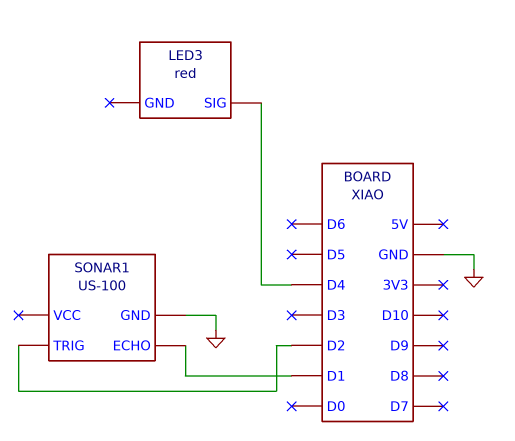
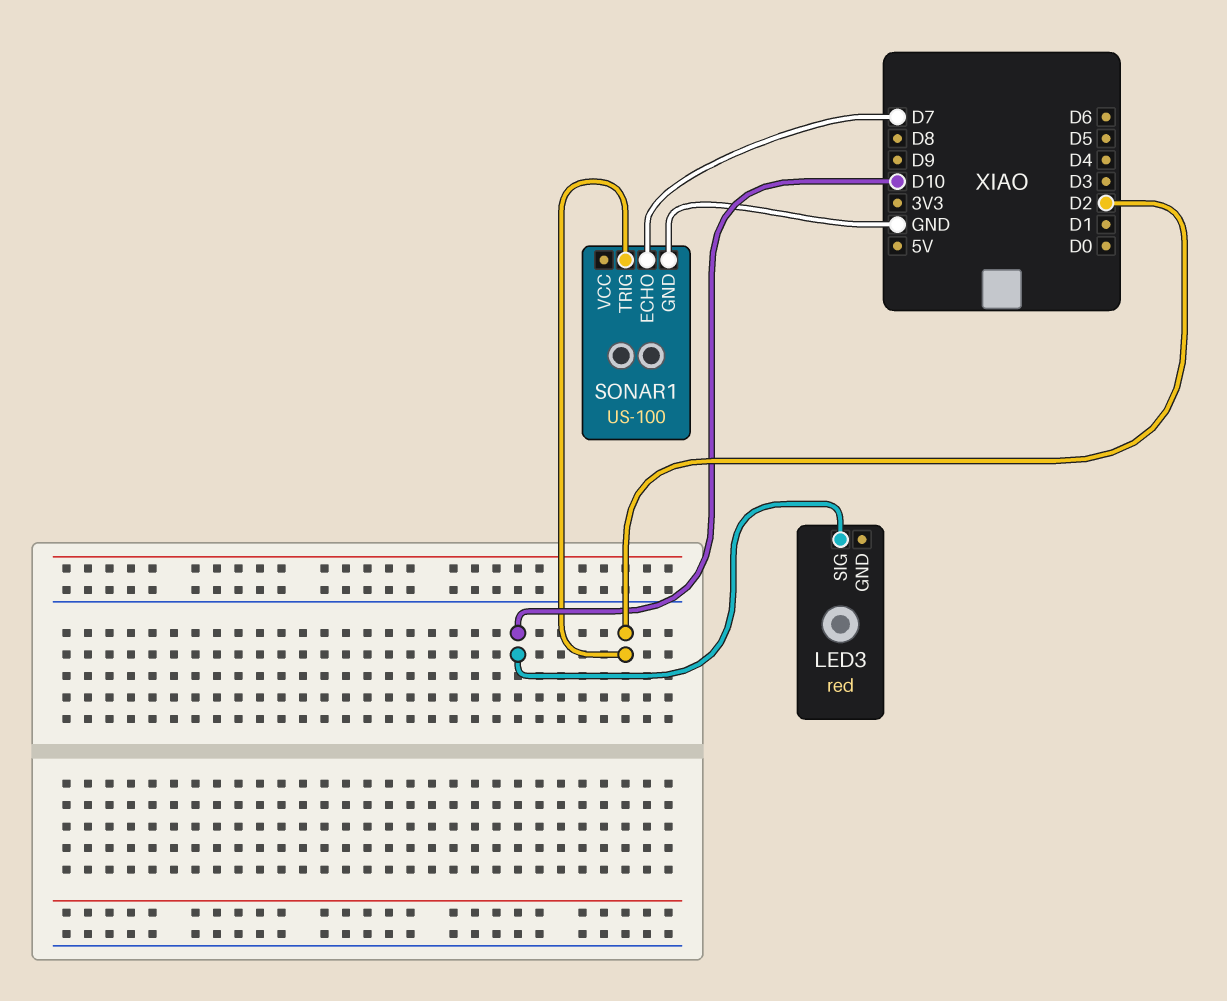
LED3 pin SIG: D4 -> D10
SONAR1 pin ECHO: D1 -> D7

